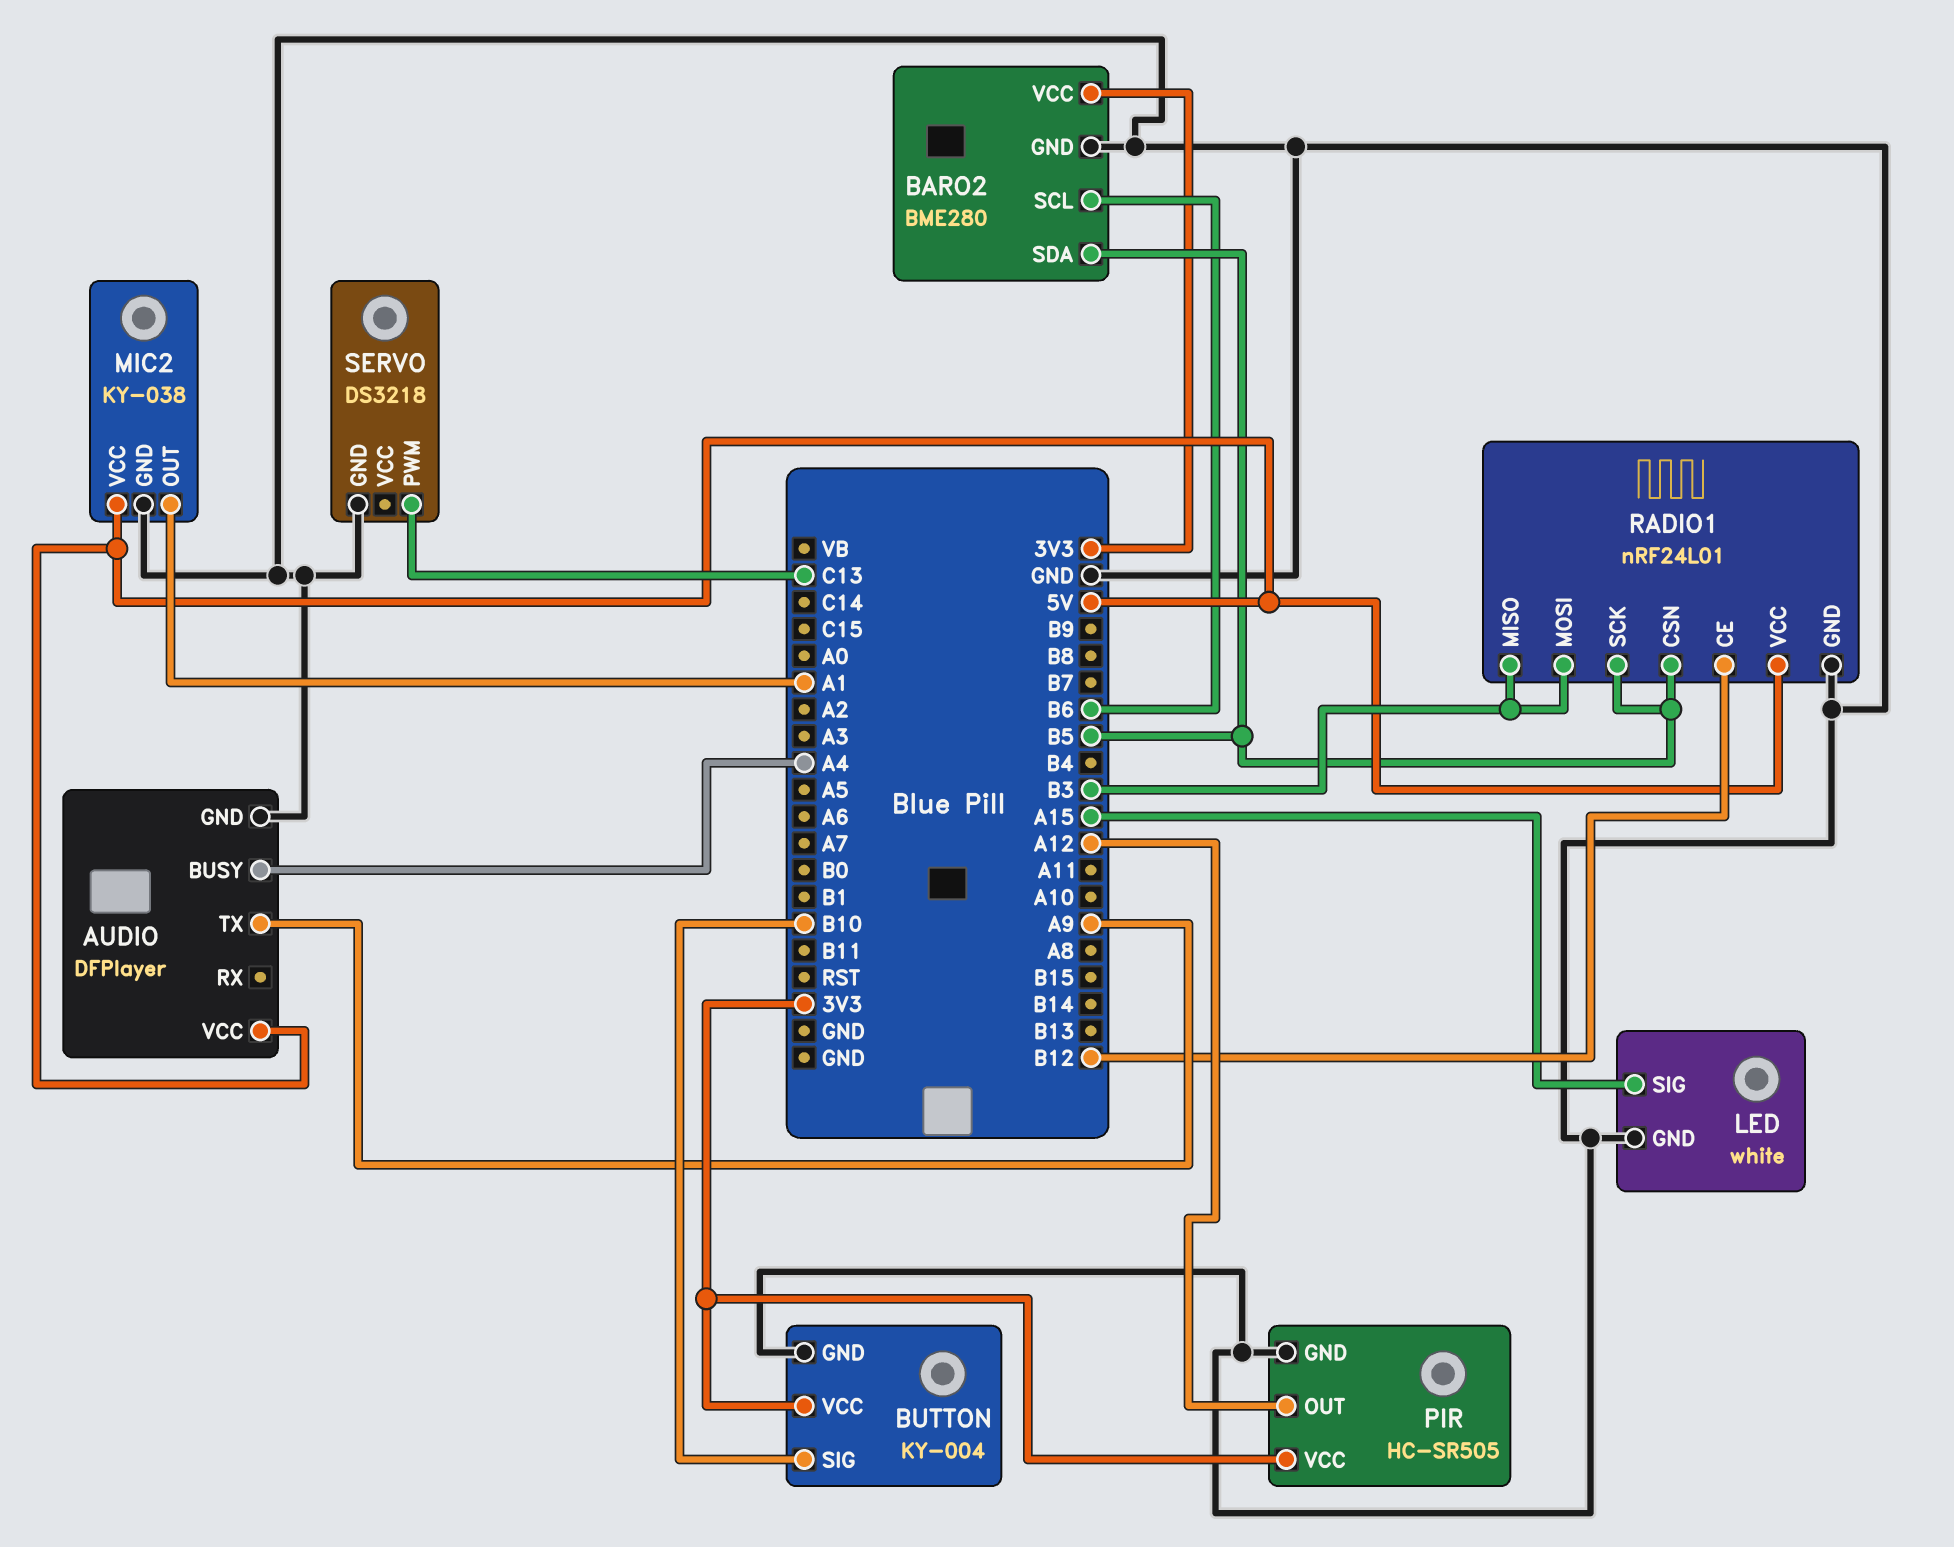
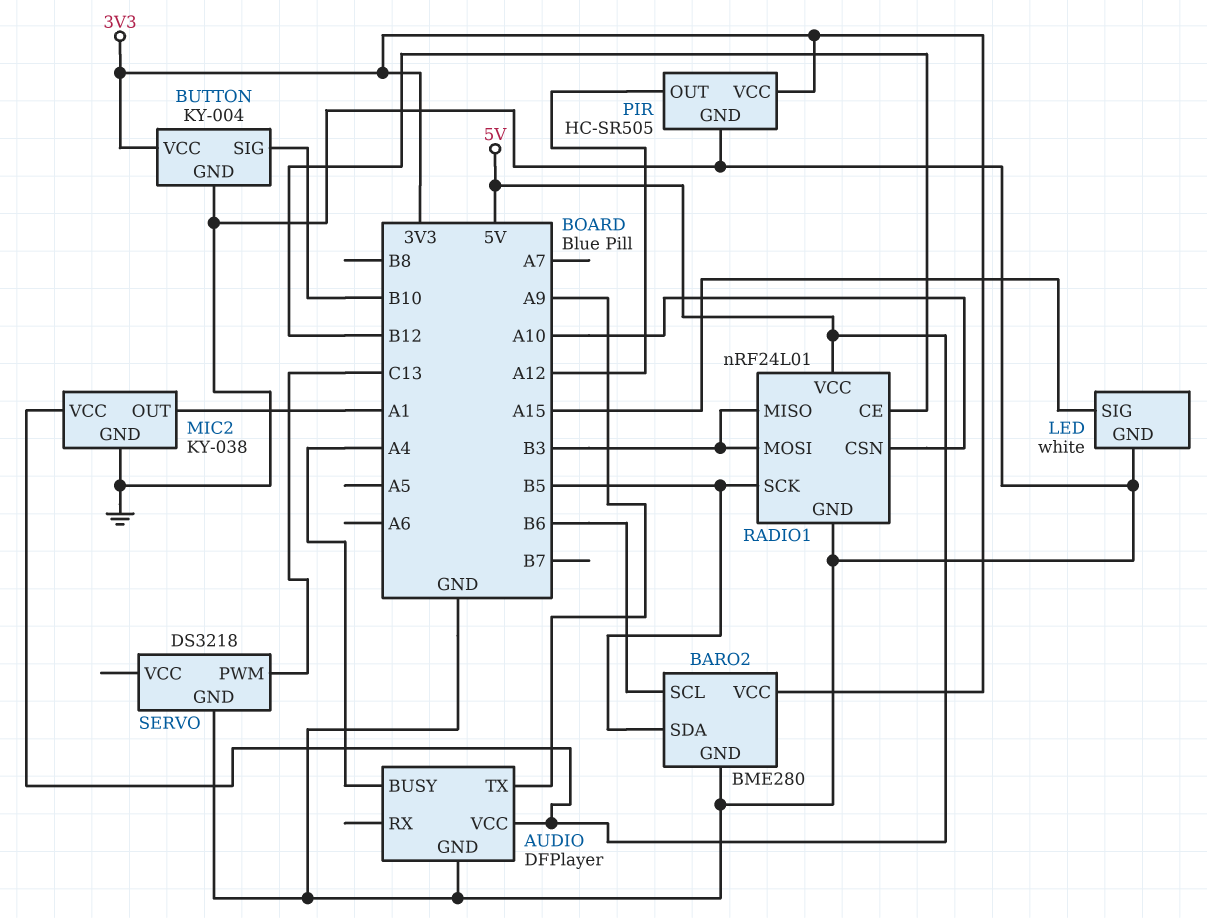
RADIO1 pin CSN: B5 -> A10

